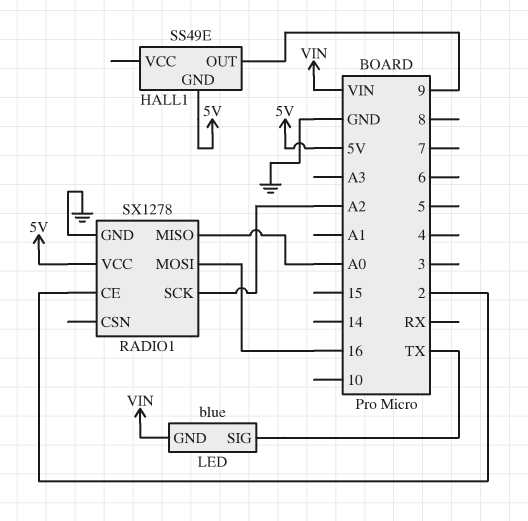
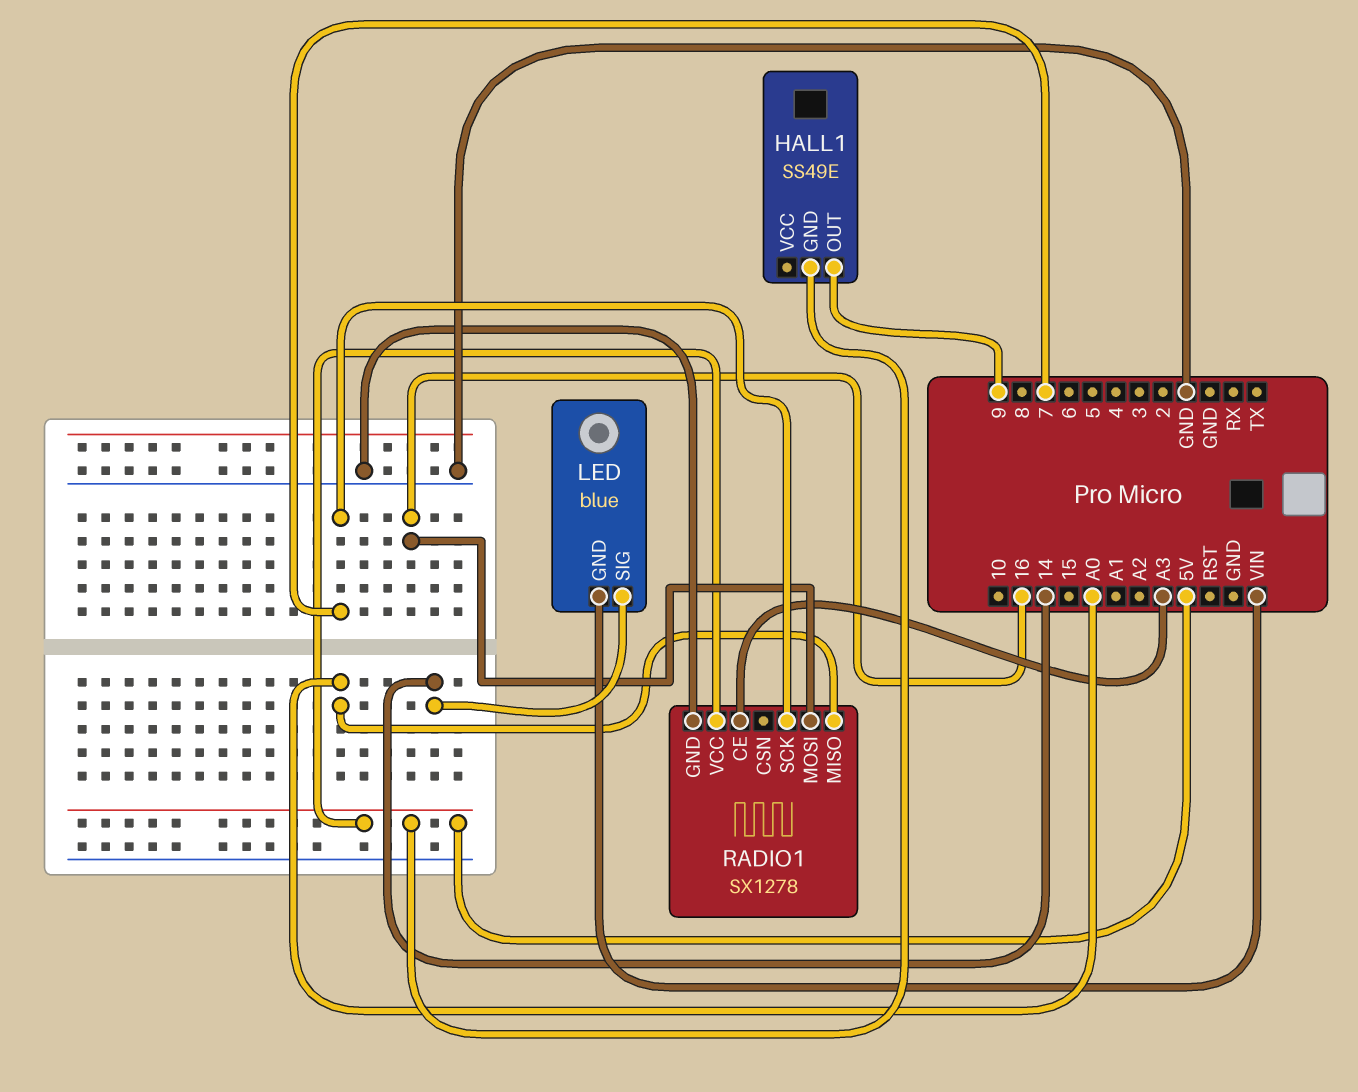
LED pin SIG: TX -> 14
RADIO1 pin CE: 2 -> A3
RADIO1 pin SCK: A2 -> 7

